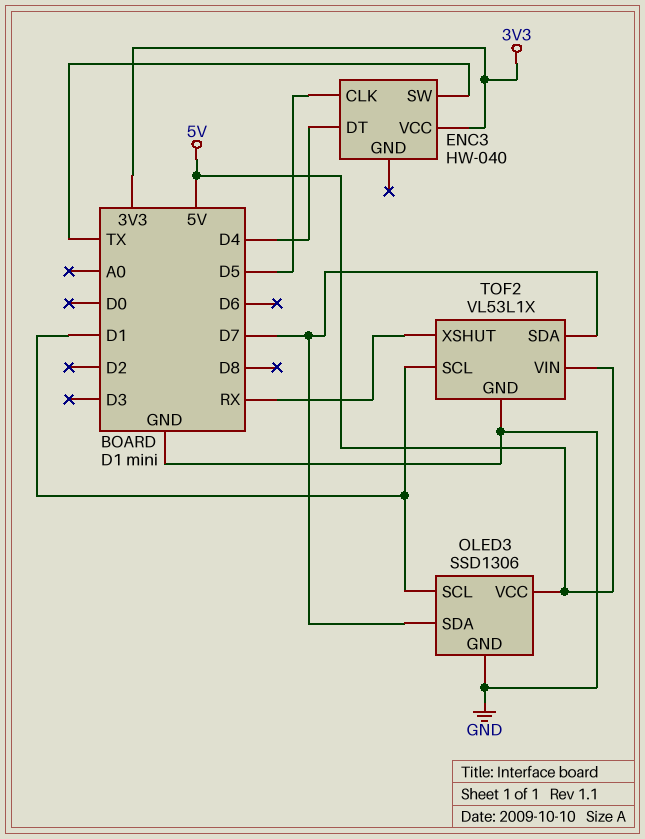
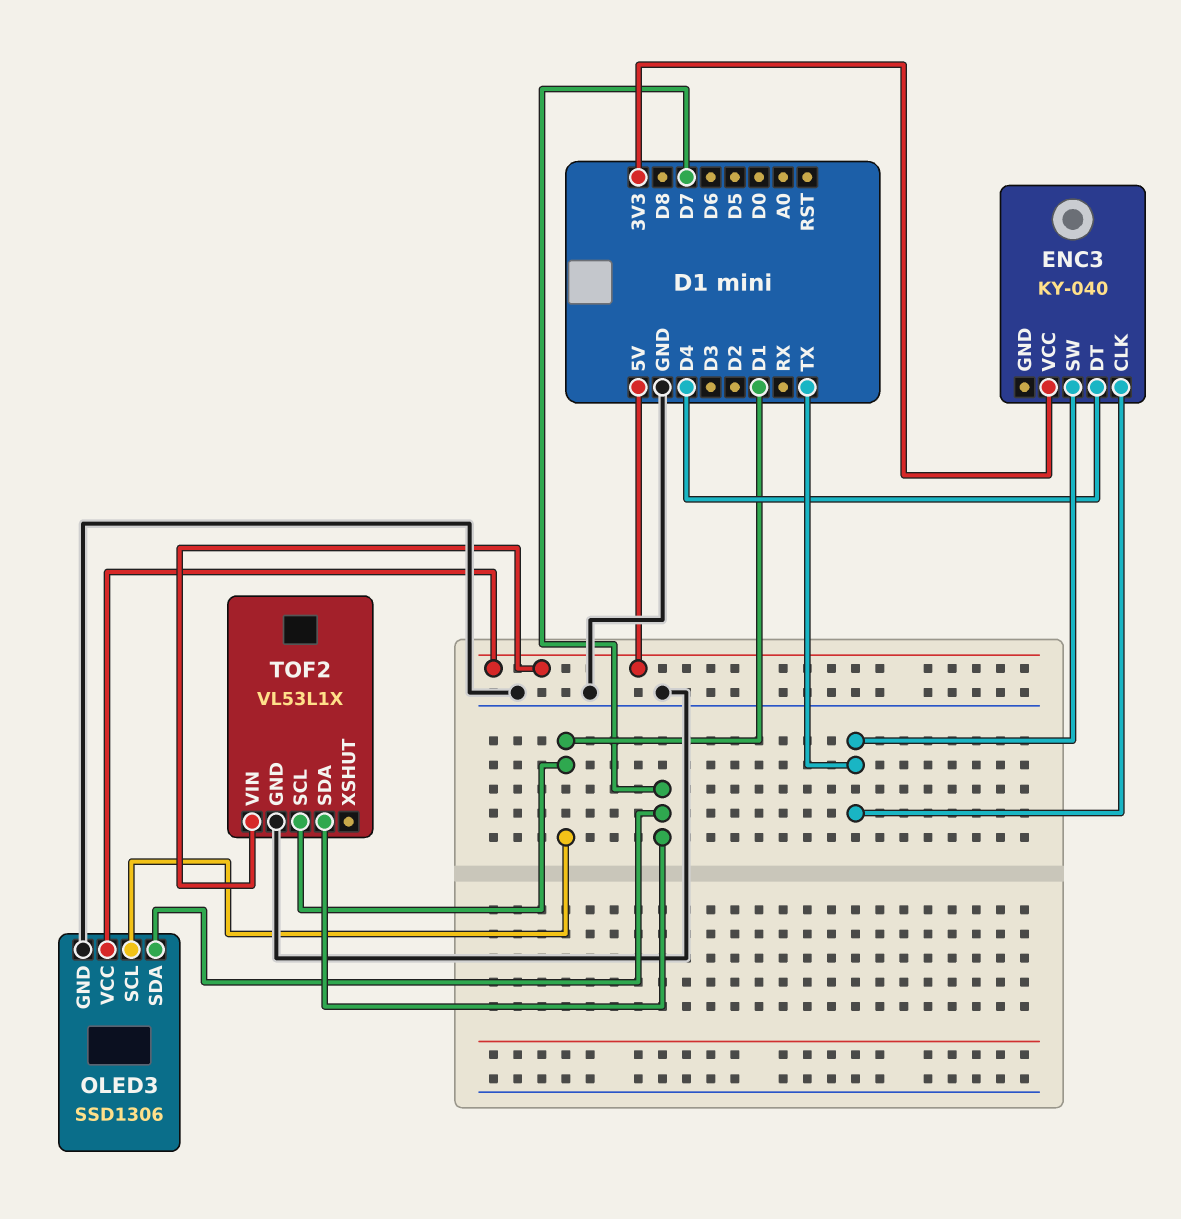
ENC3: HW-040 -> KY-040
ENC3 pin CLK: D5 -> TX
TOF2 pin XSHUT: RX -> none

